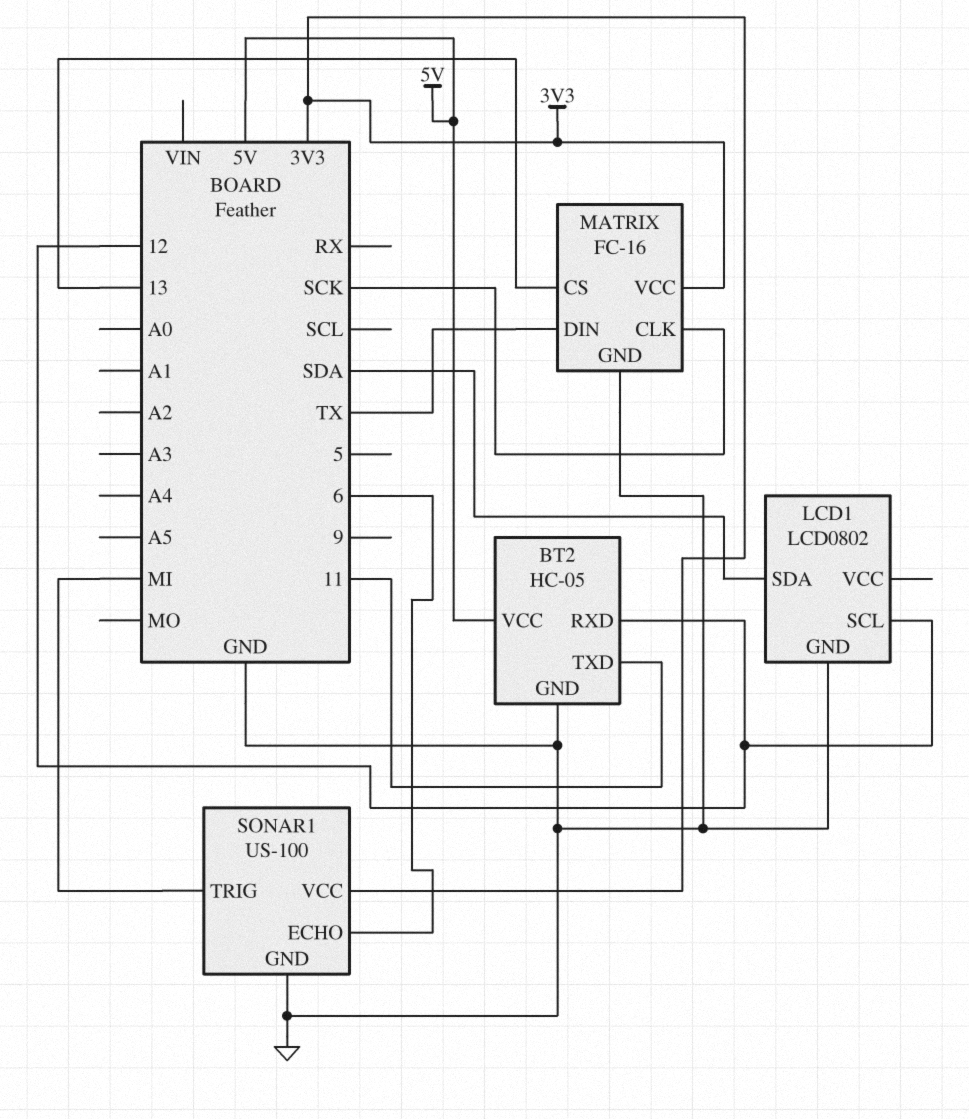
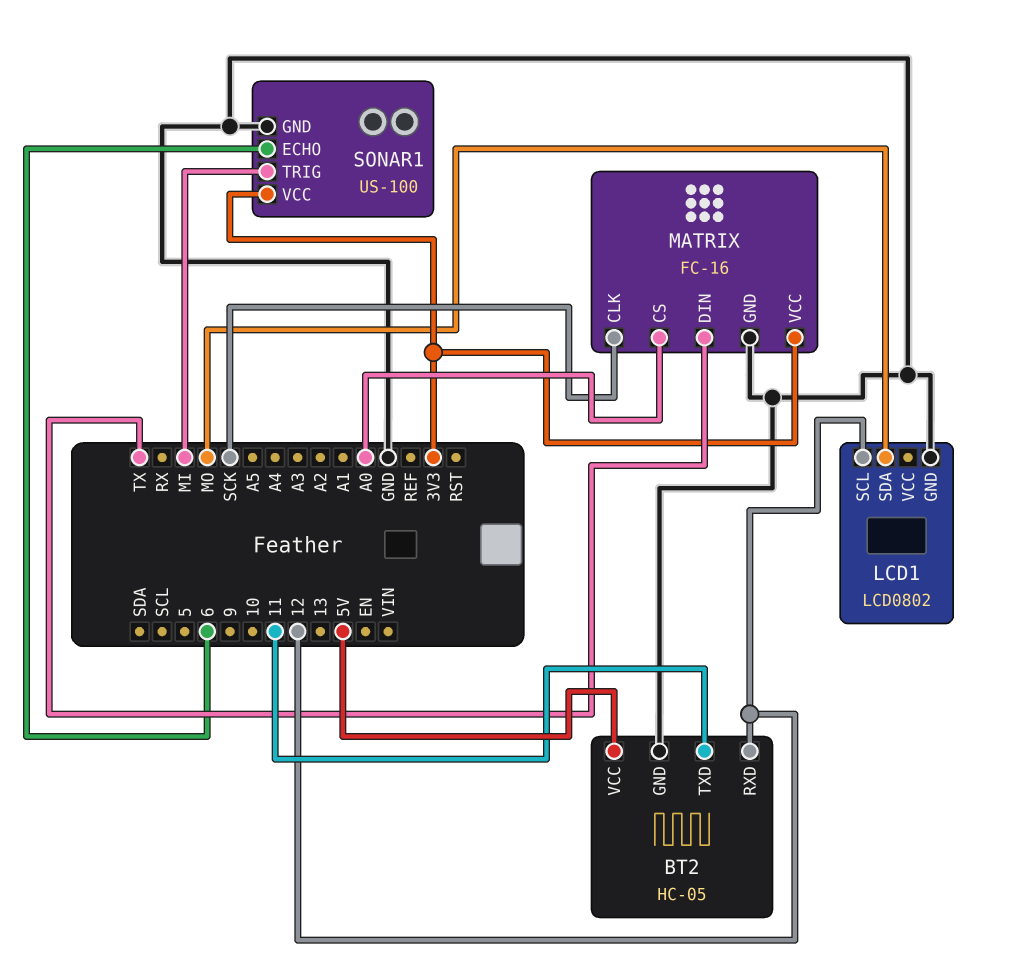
LCD1 pin SDA: SDA -> MO
MATRIX pin CS: 13 -> A0

